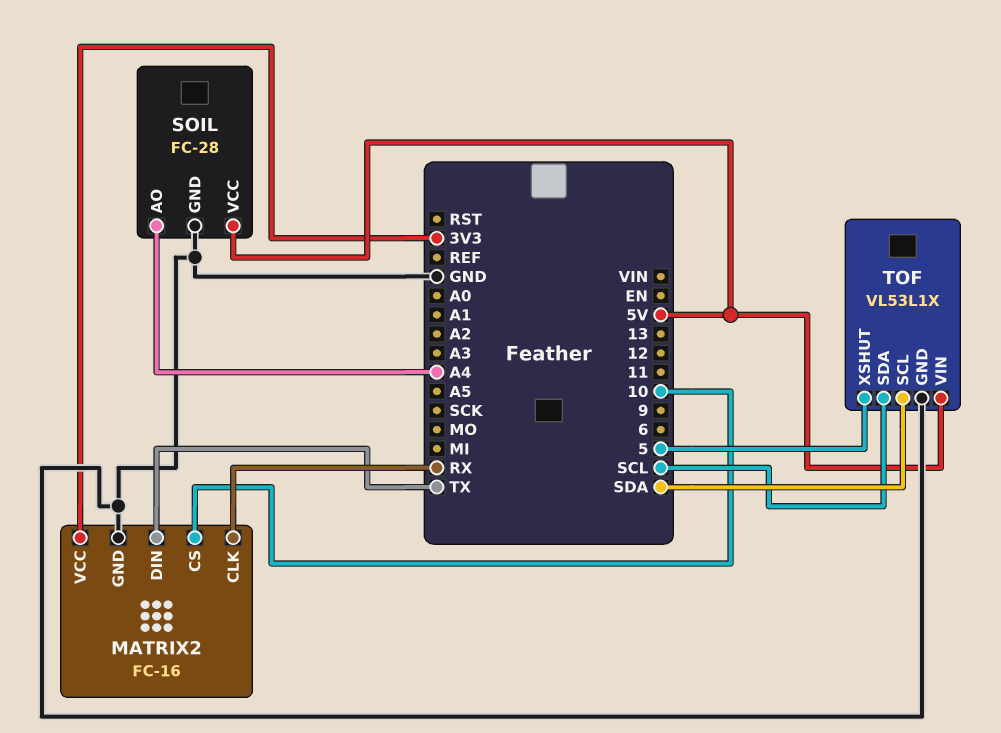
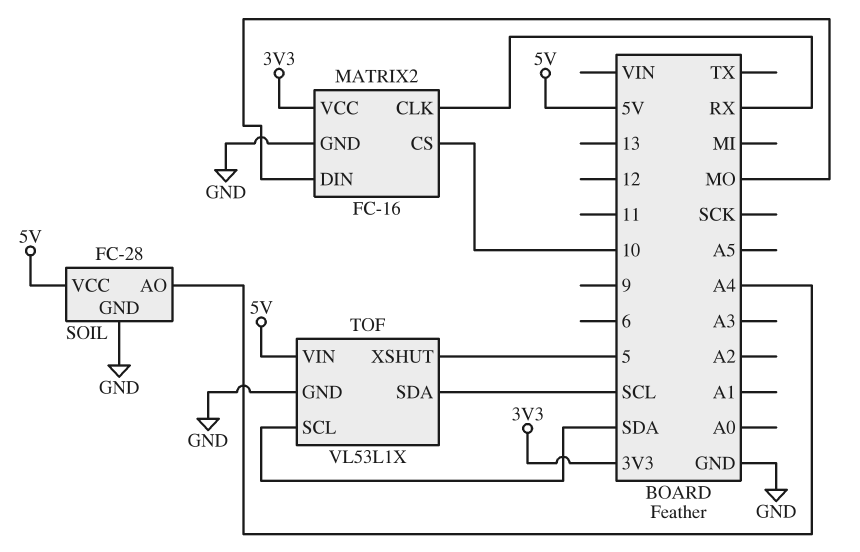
MATRIX2 pin DIN: TX -> MO

